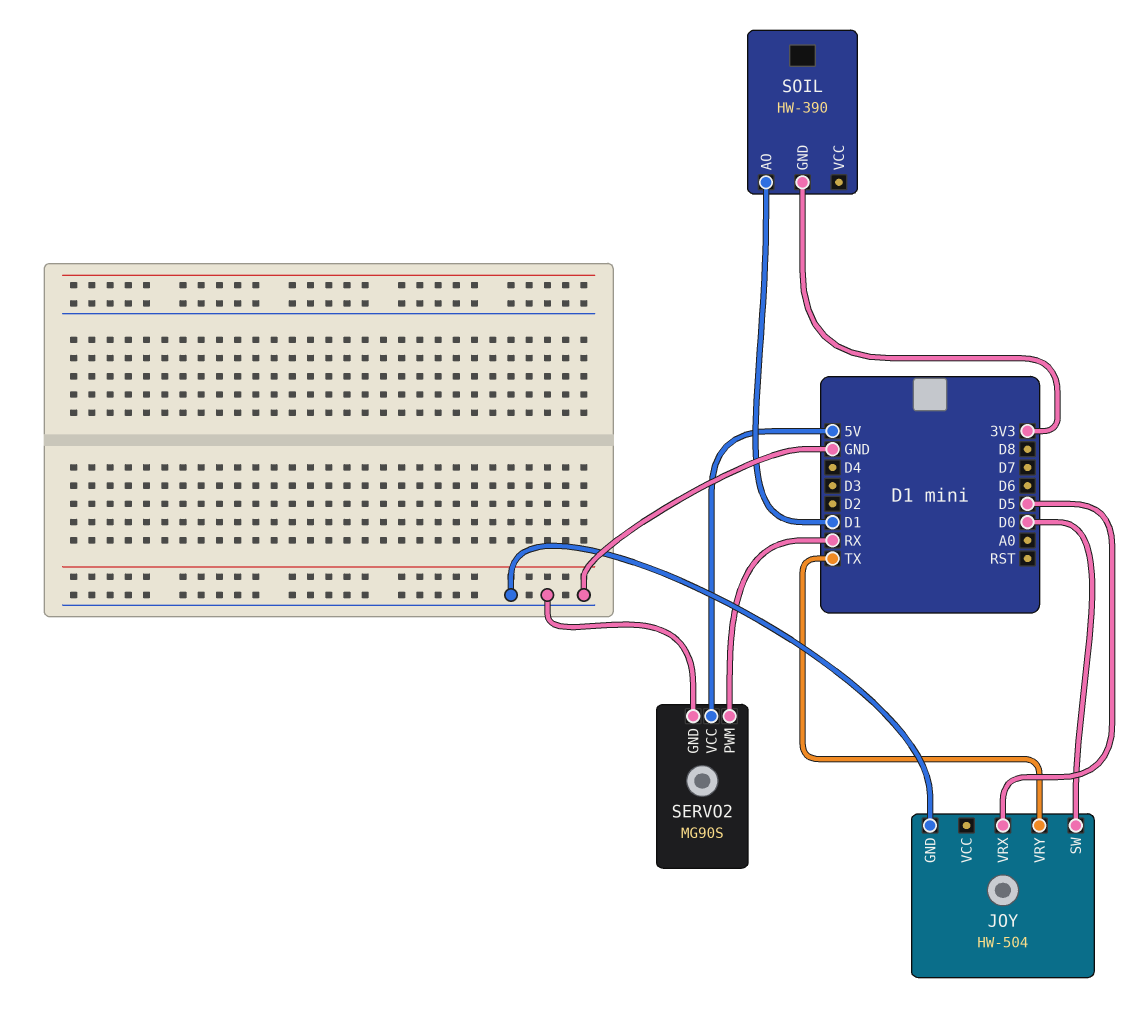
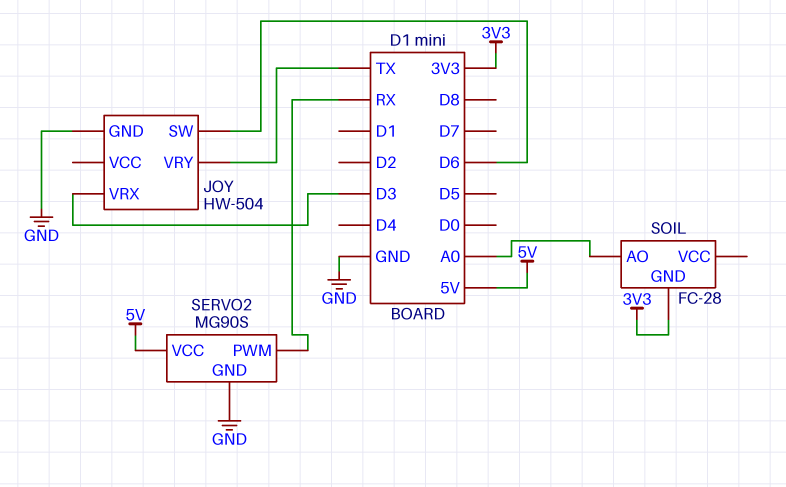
JOY pin SW: D0 -> D6
JOY pin VRX: D5 -> D3
SOIL: HW-390 -> FC-28
SOIL pin AO: D1 -> A0

